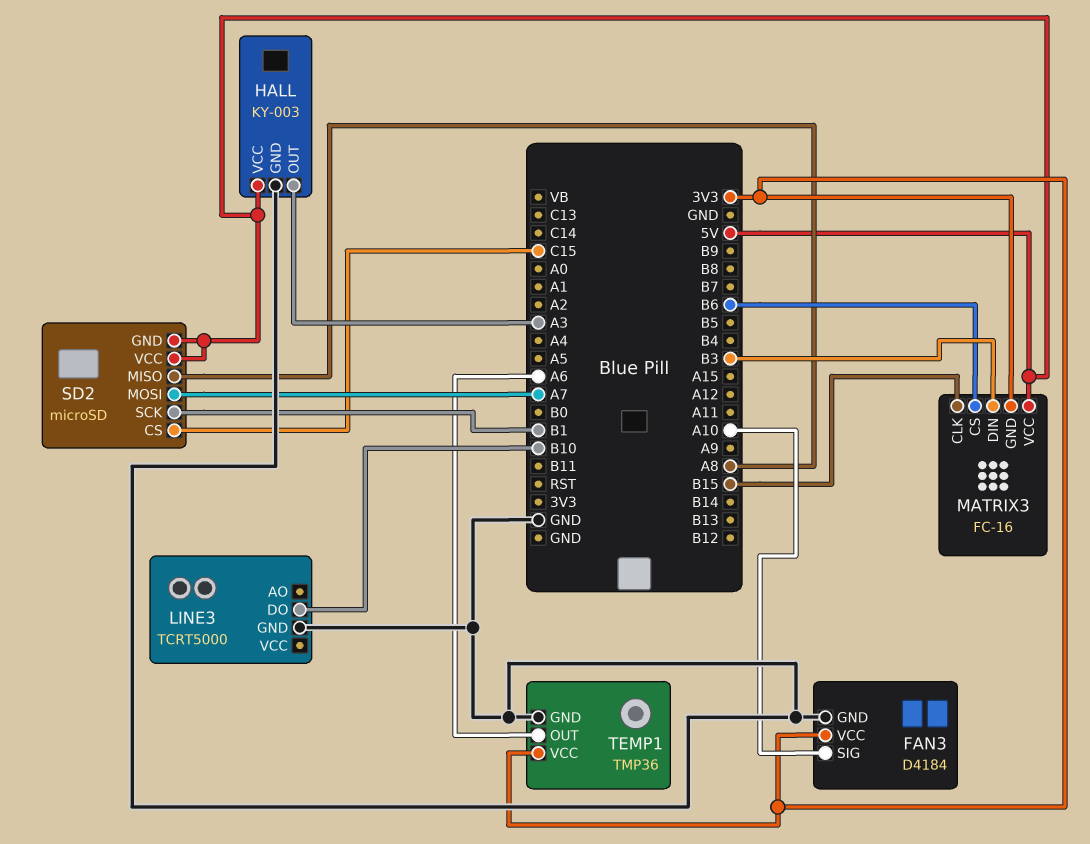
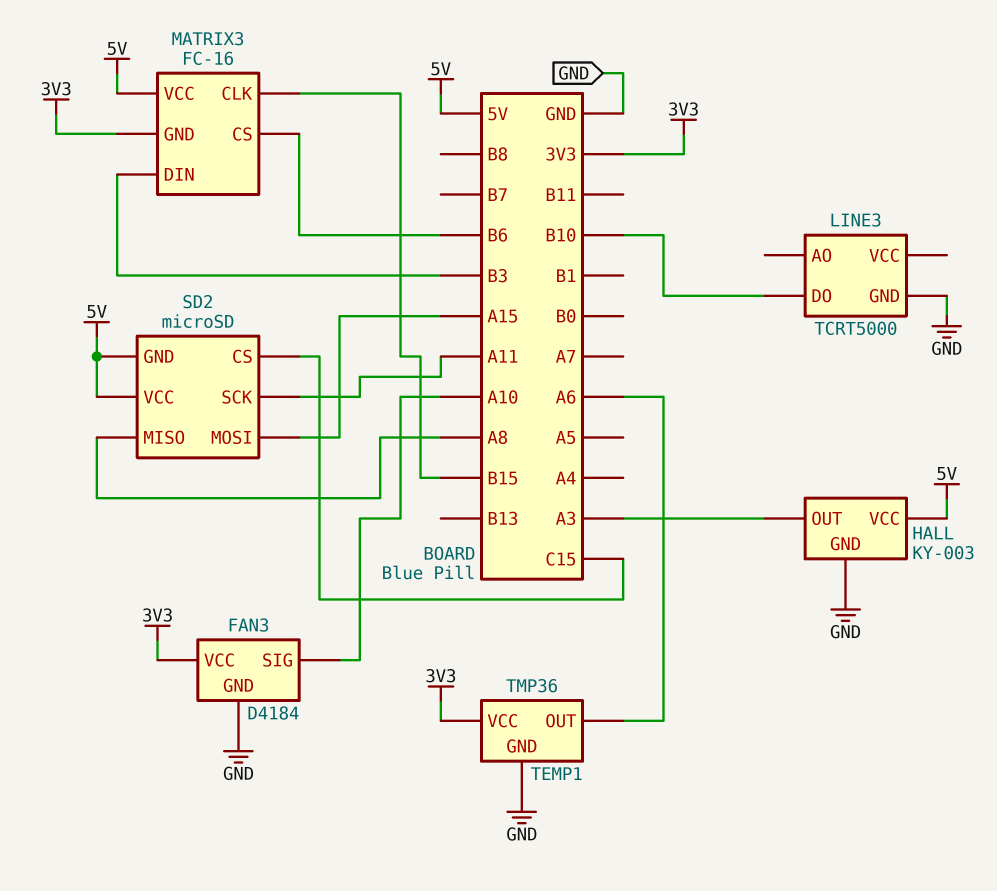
SD2 pin MOSI: A7 -> A15
SD2 pin SCK: B1 -> A11

